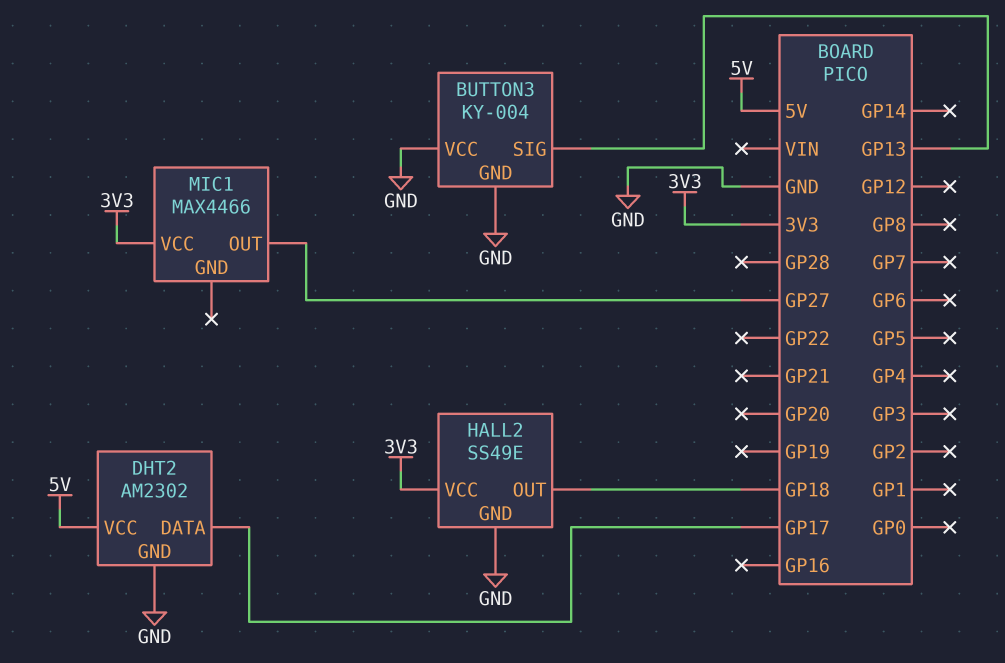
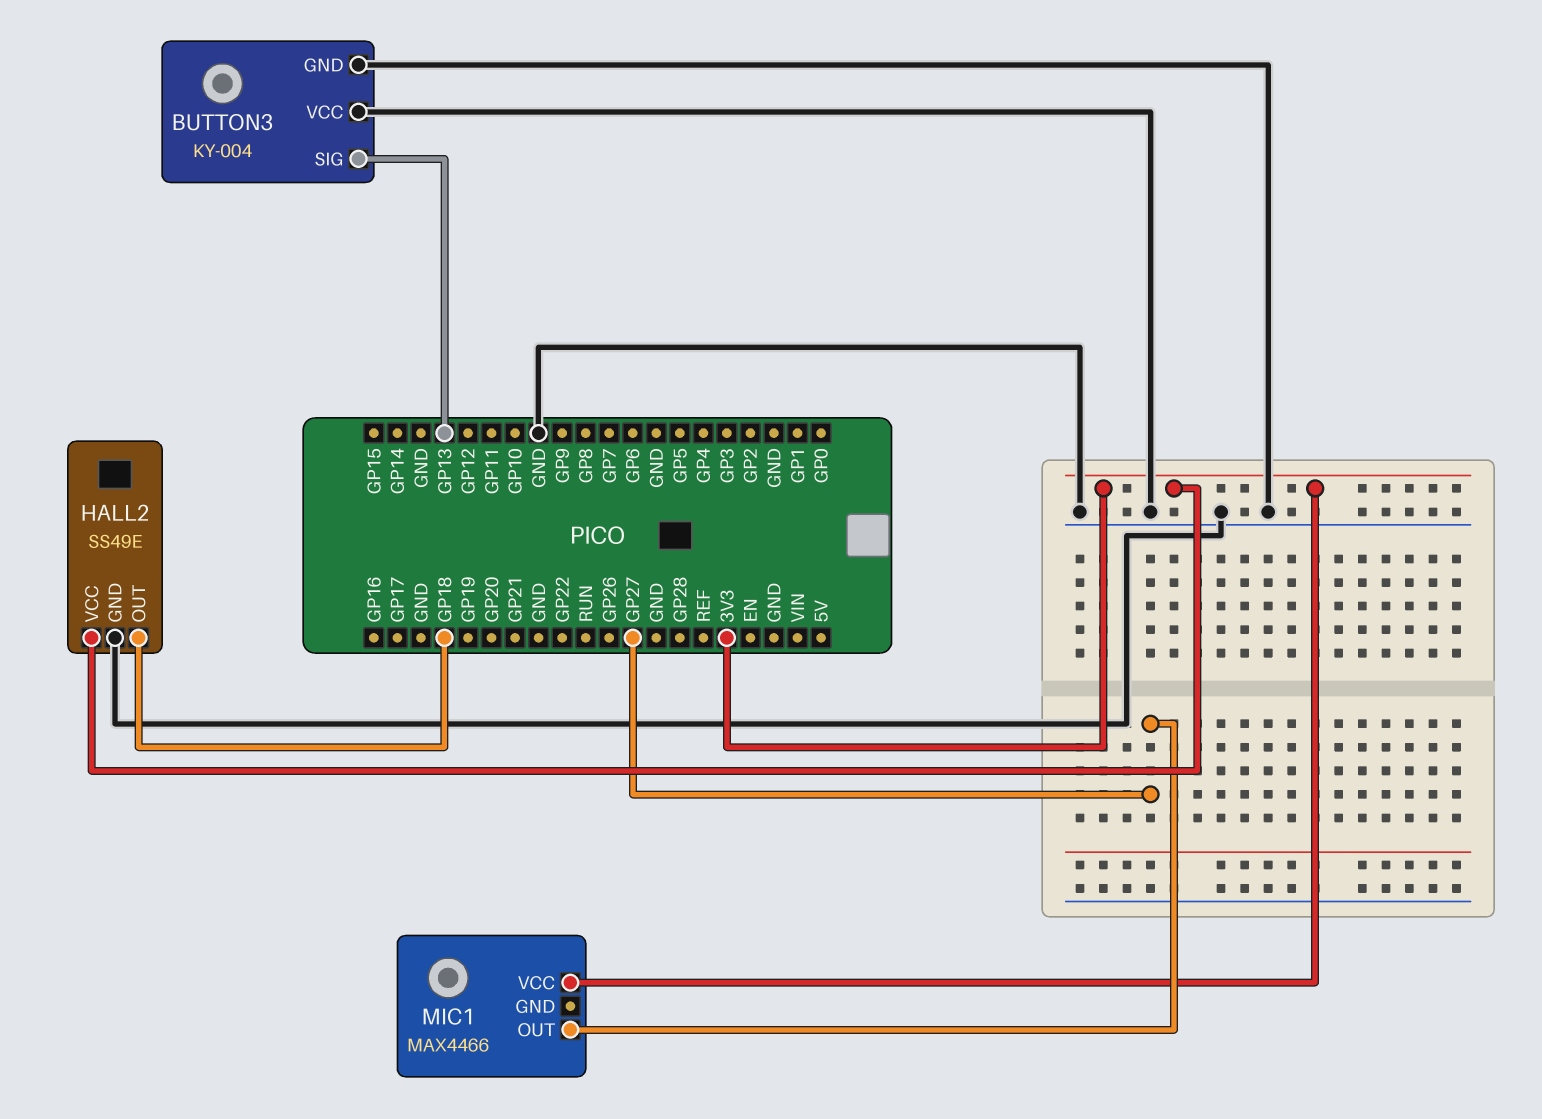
DHT2: AM2302 -> none
DHT2 pin DATA: GP17 -> none
DHT2 pin GND: GND -> none
DHT2 pin VCC: 5V -> none

